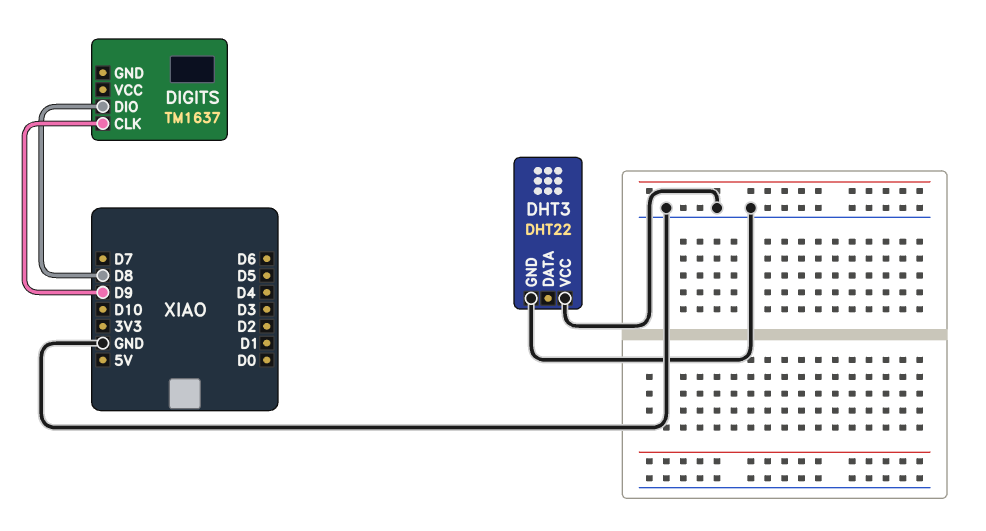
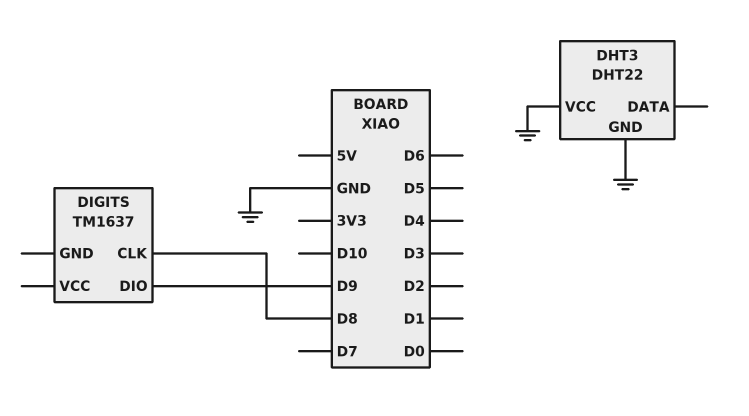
DIGITS pin CLK: D9 -> D8
DIGITS pin DIO: D8 -> D9

